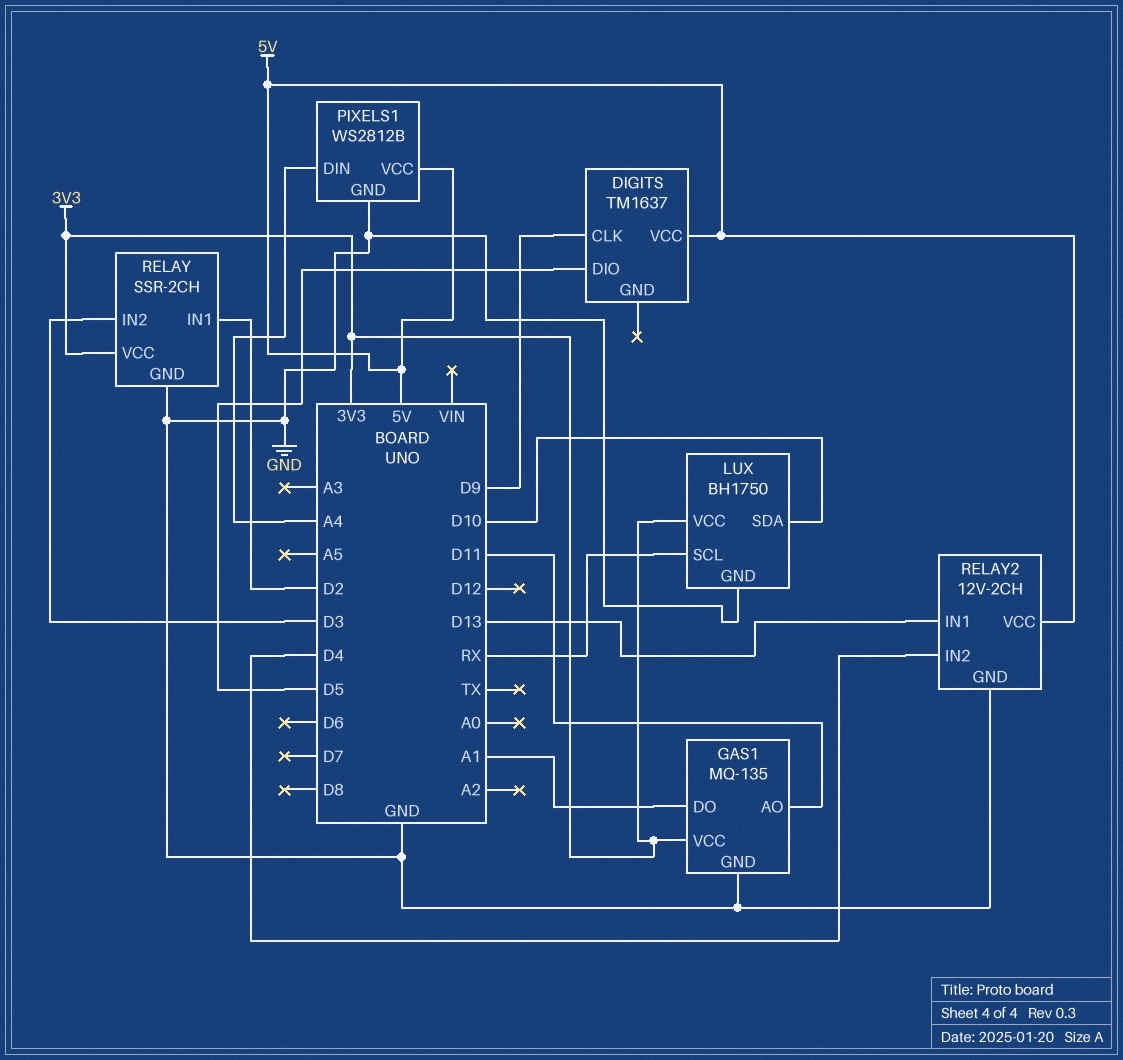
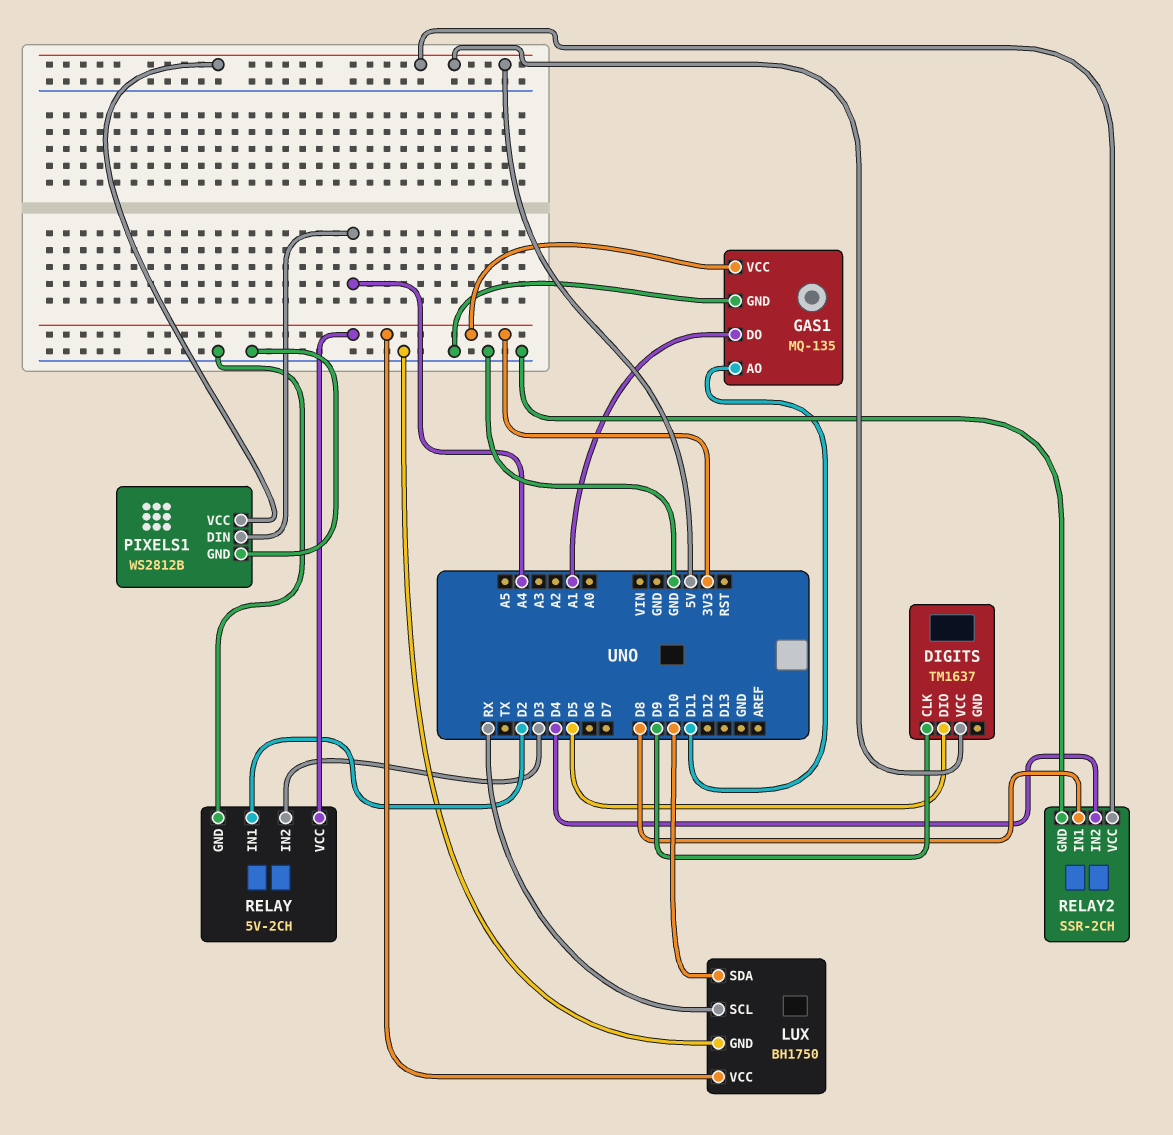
RELAY: SSR-2CH -> 5V-2CH
RELAY2: 12V-2CH -> SSR-2CH
RELAY2 pin IN1: D13 -> D8

